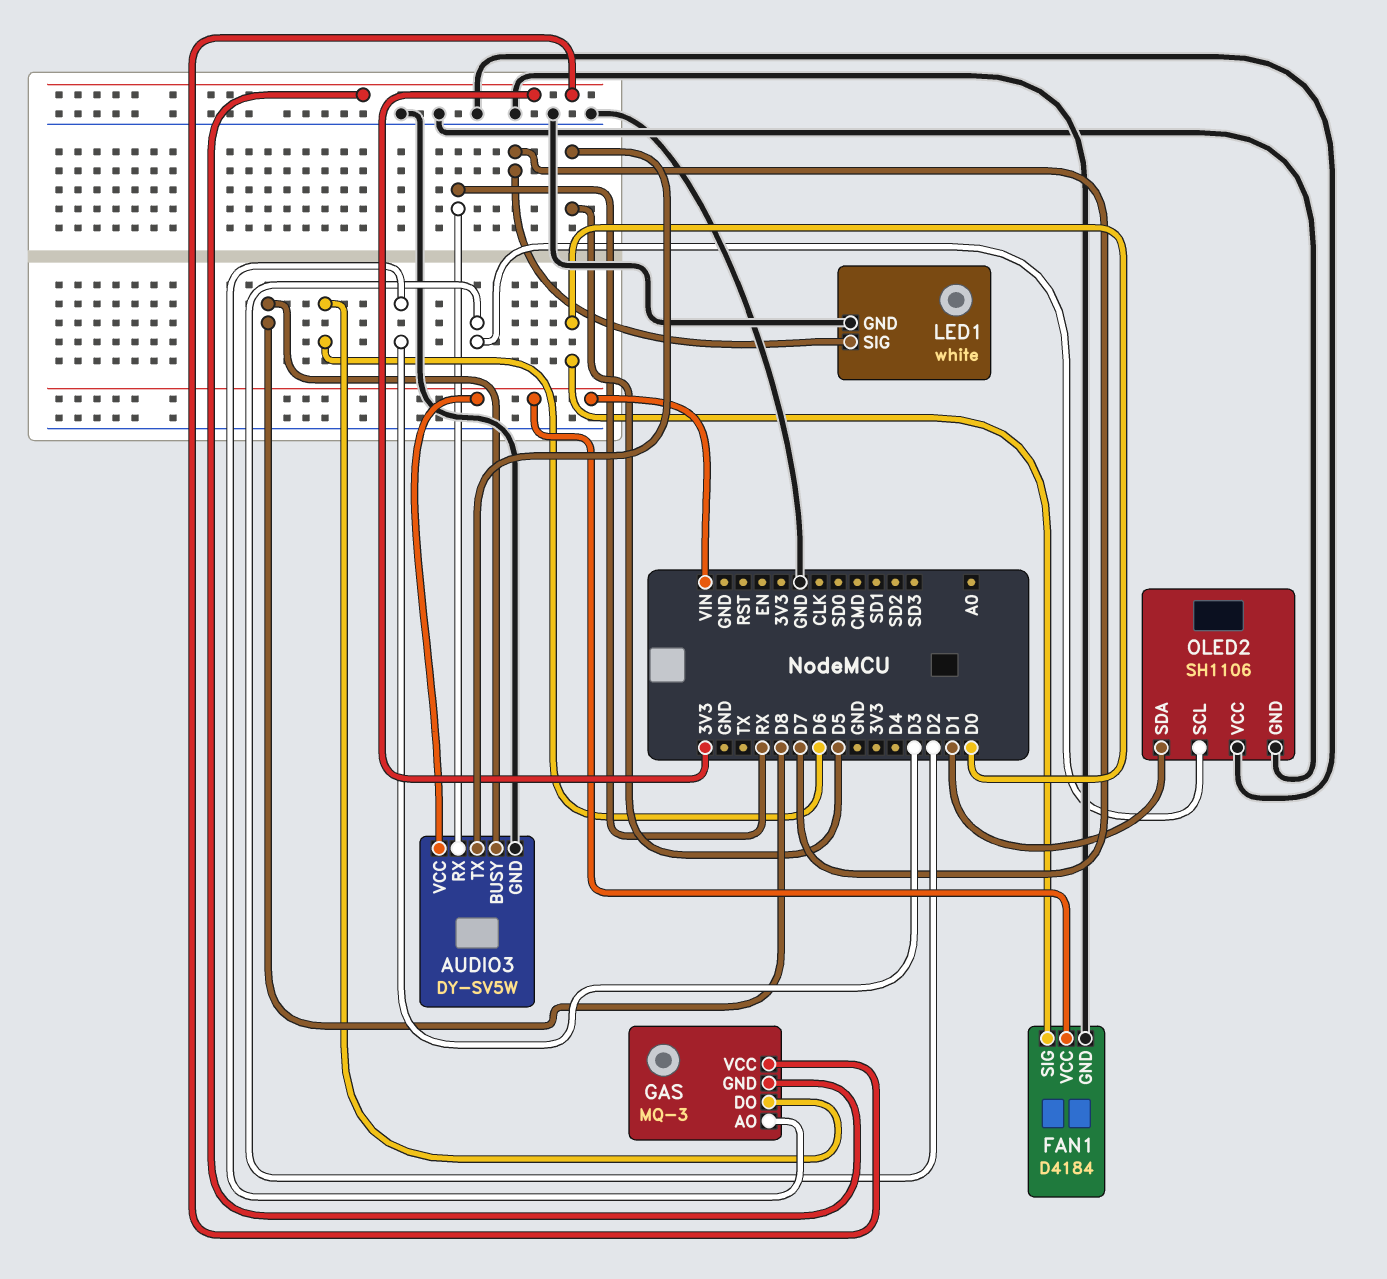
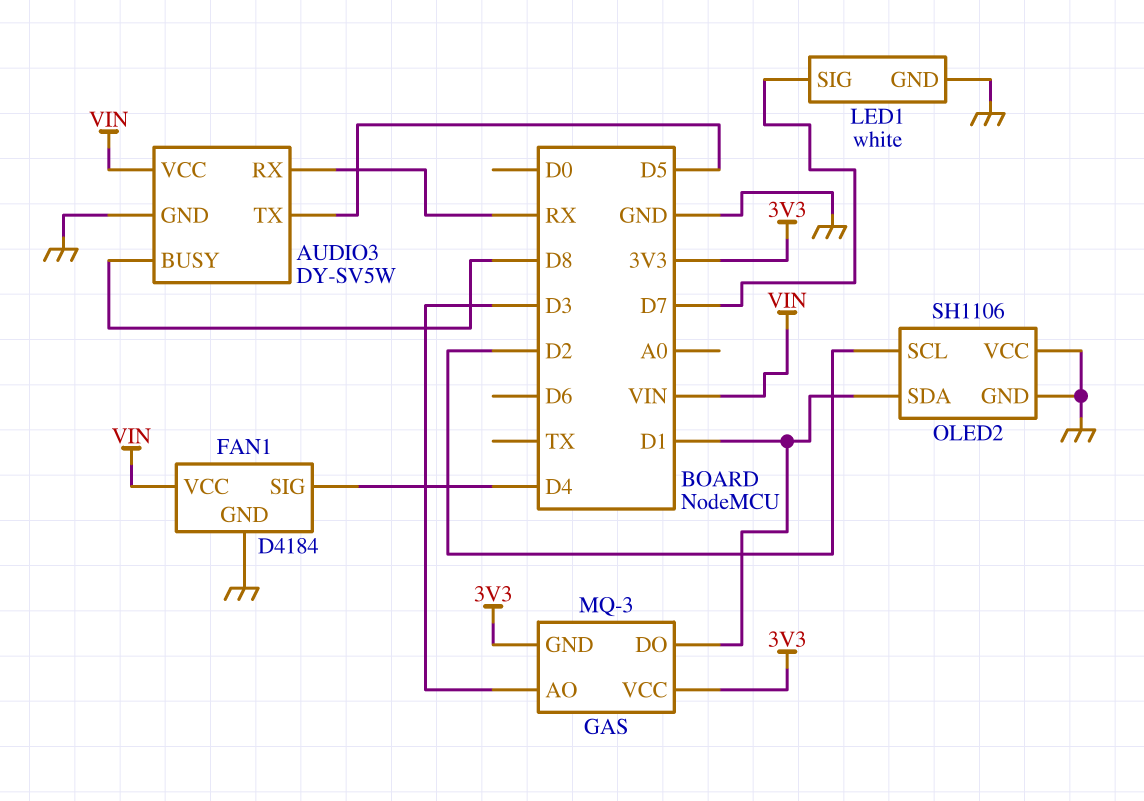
FAN1 pin SIG: D0 -> D4
GAS pin DO: D6 -> D1

